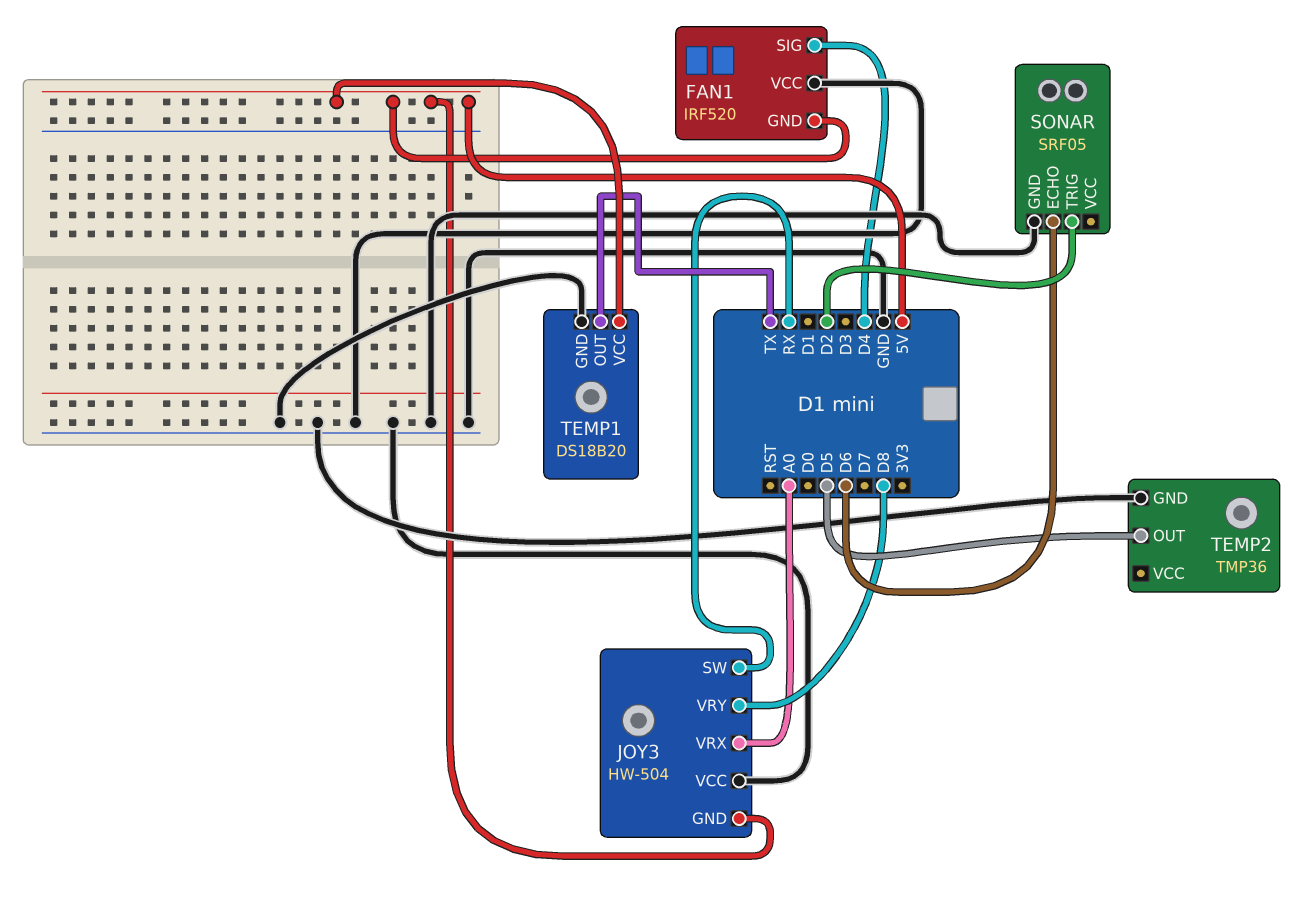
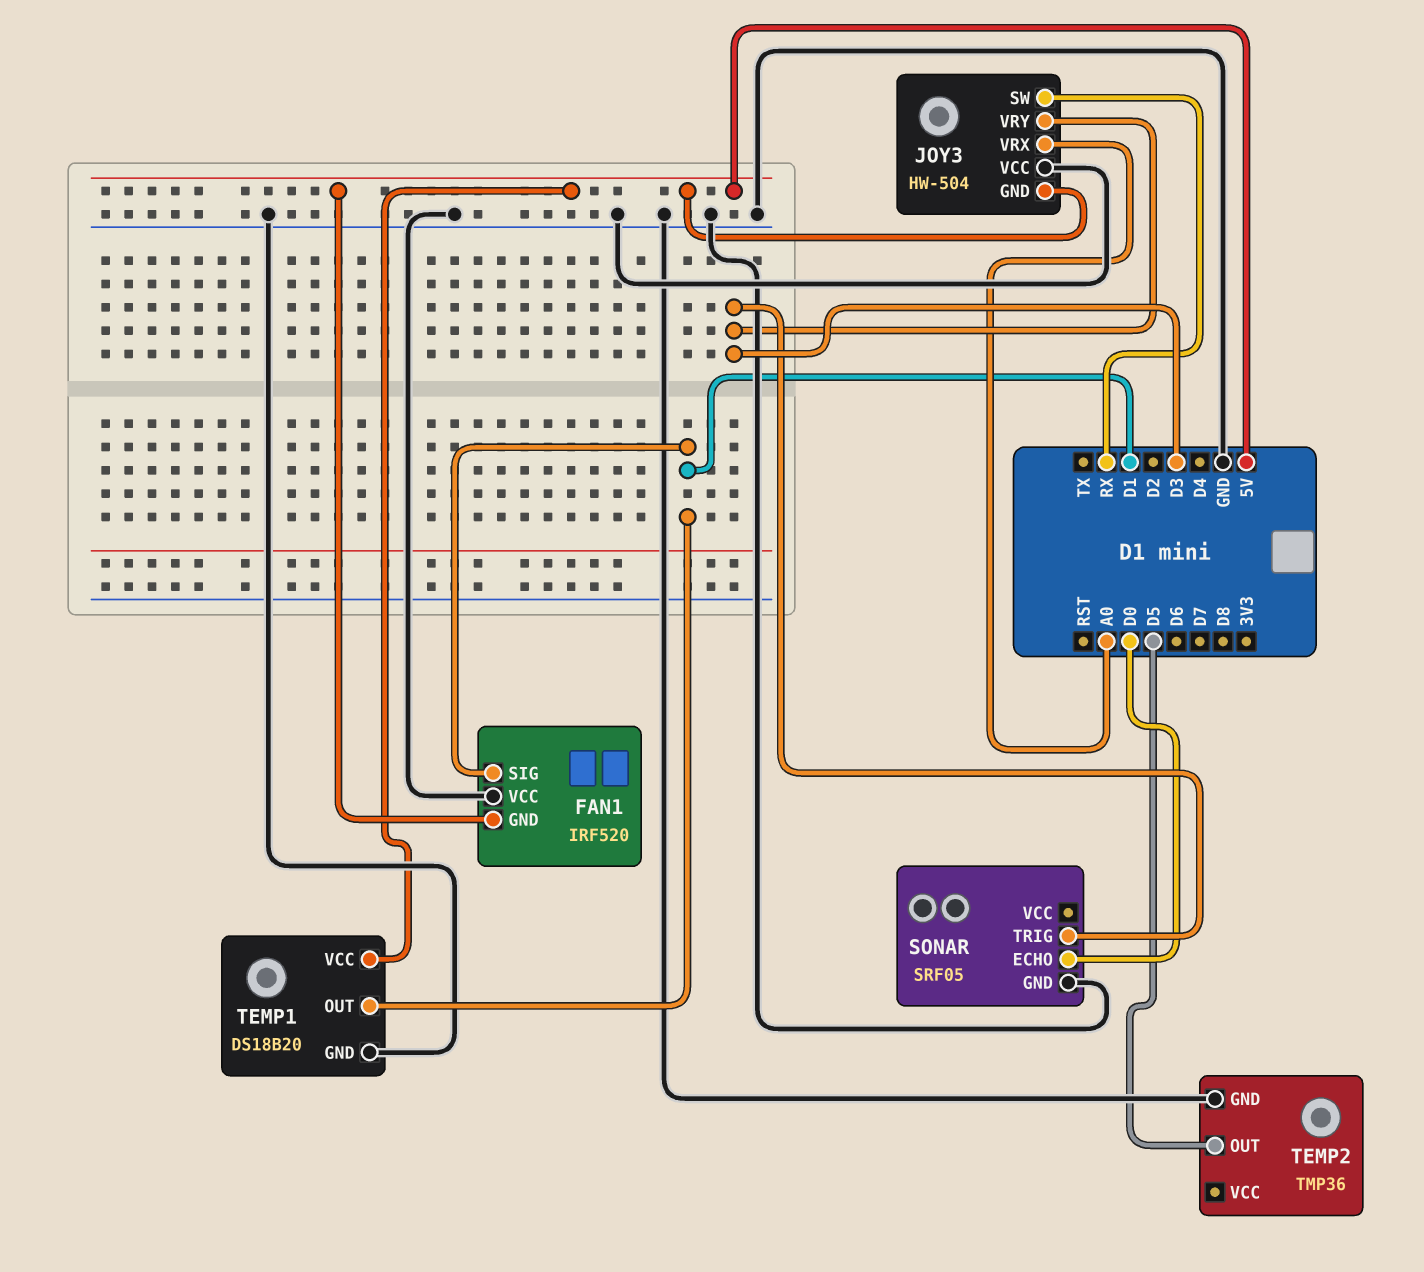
FAN1 pin SIG: D4 -> D1
JOY3 pin VRY: D8 -> D3
SONAR pin ECHO: D6 -> D0
SONAR pin TRIG: D2 -> D3
TEMP1 pin OUT: TX -> D1

